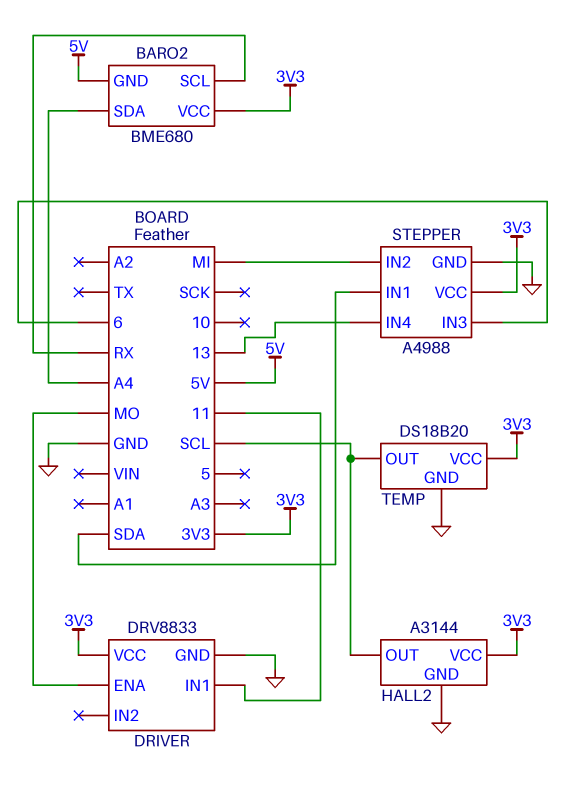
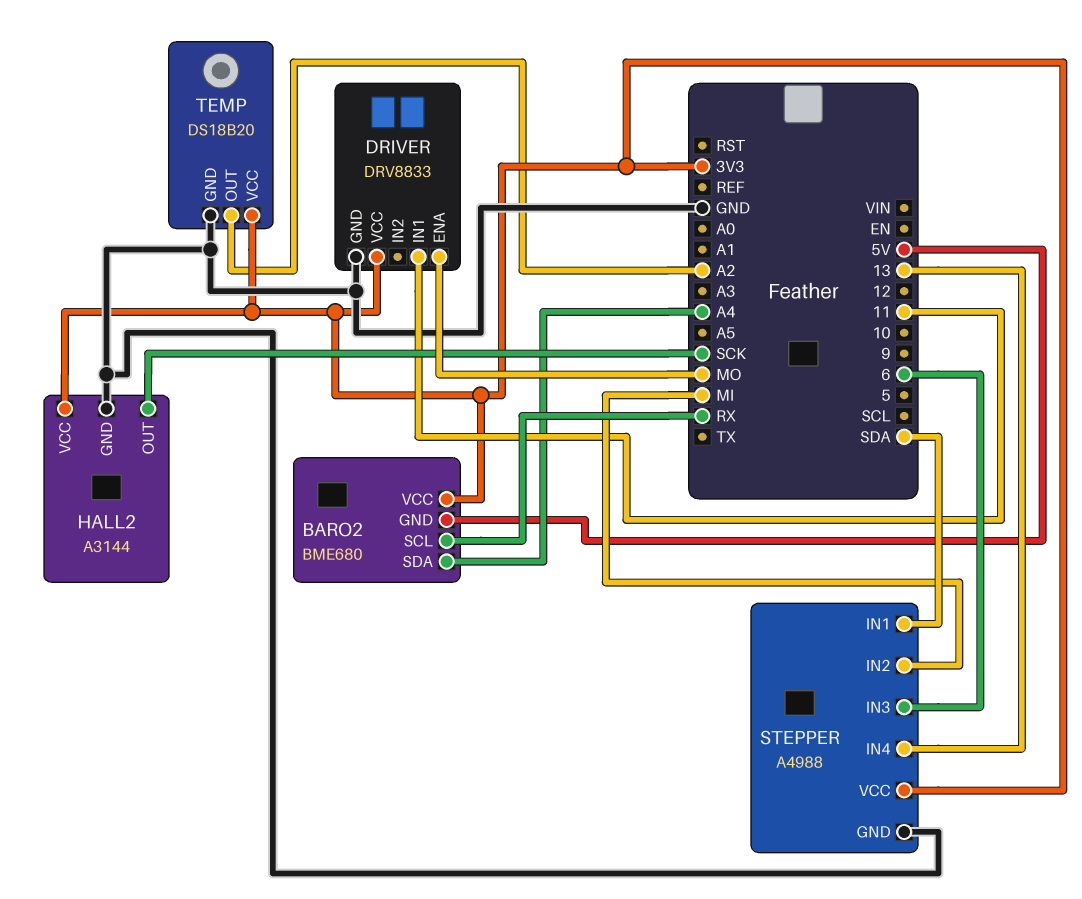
HALL2 pin OUT: SCL -> SCK
TEMP pin OUT: SCL -> A2

